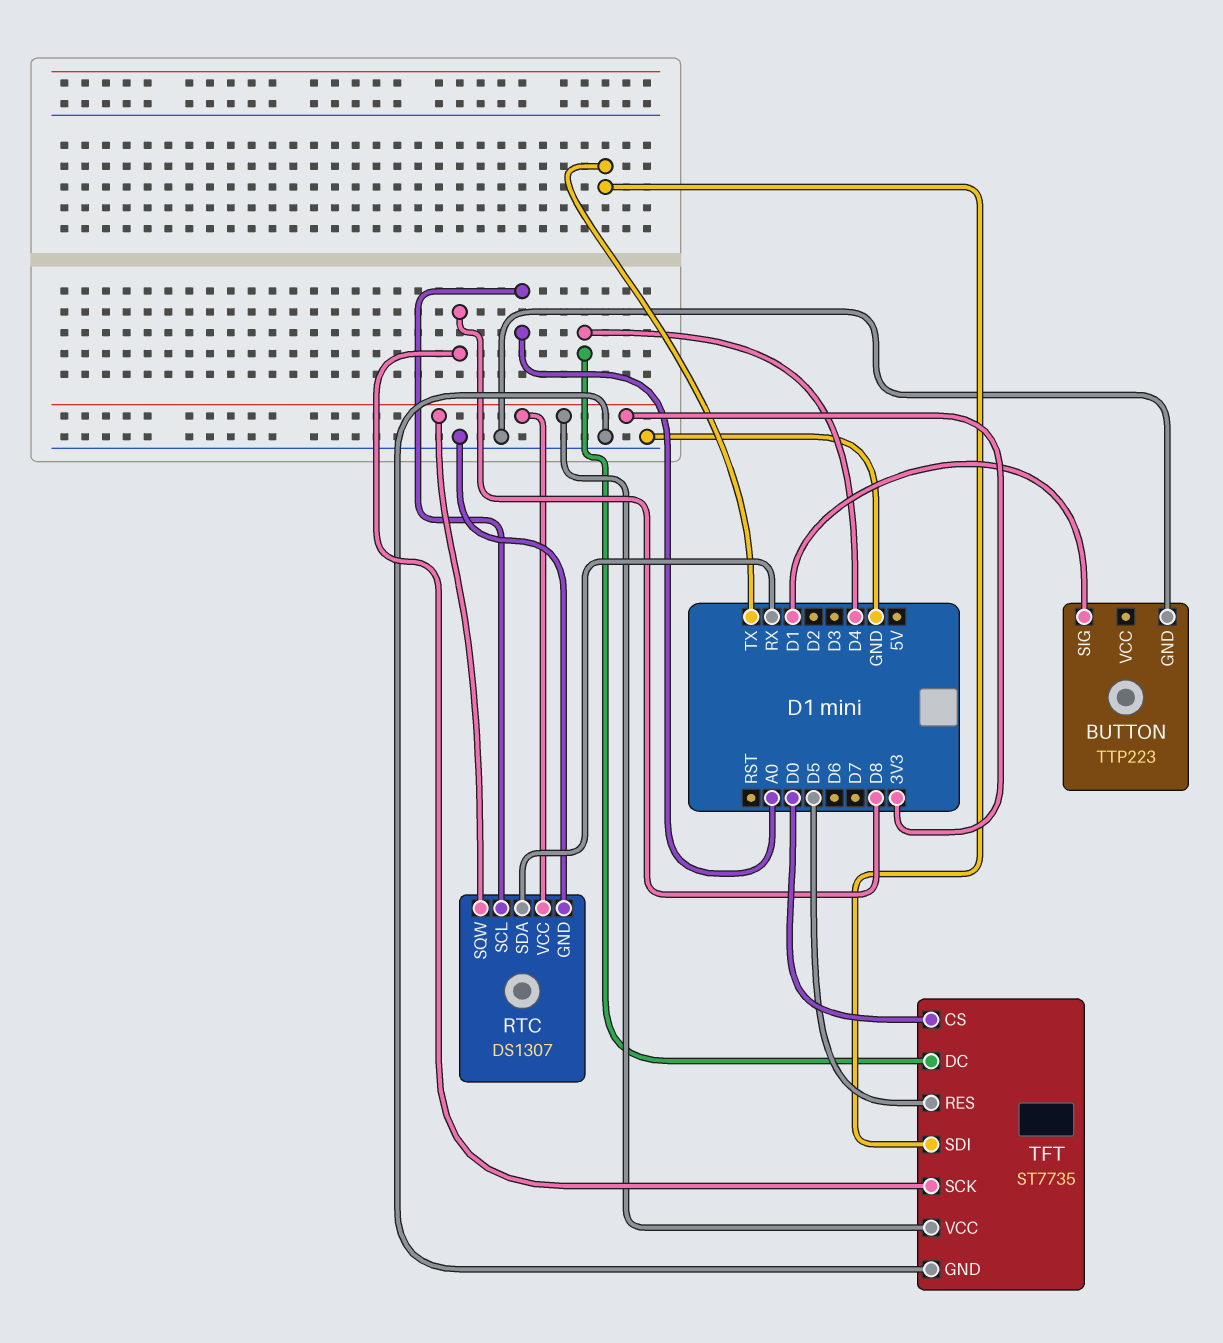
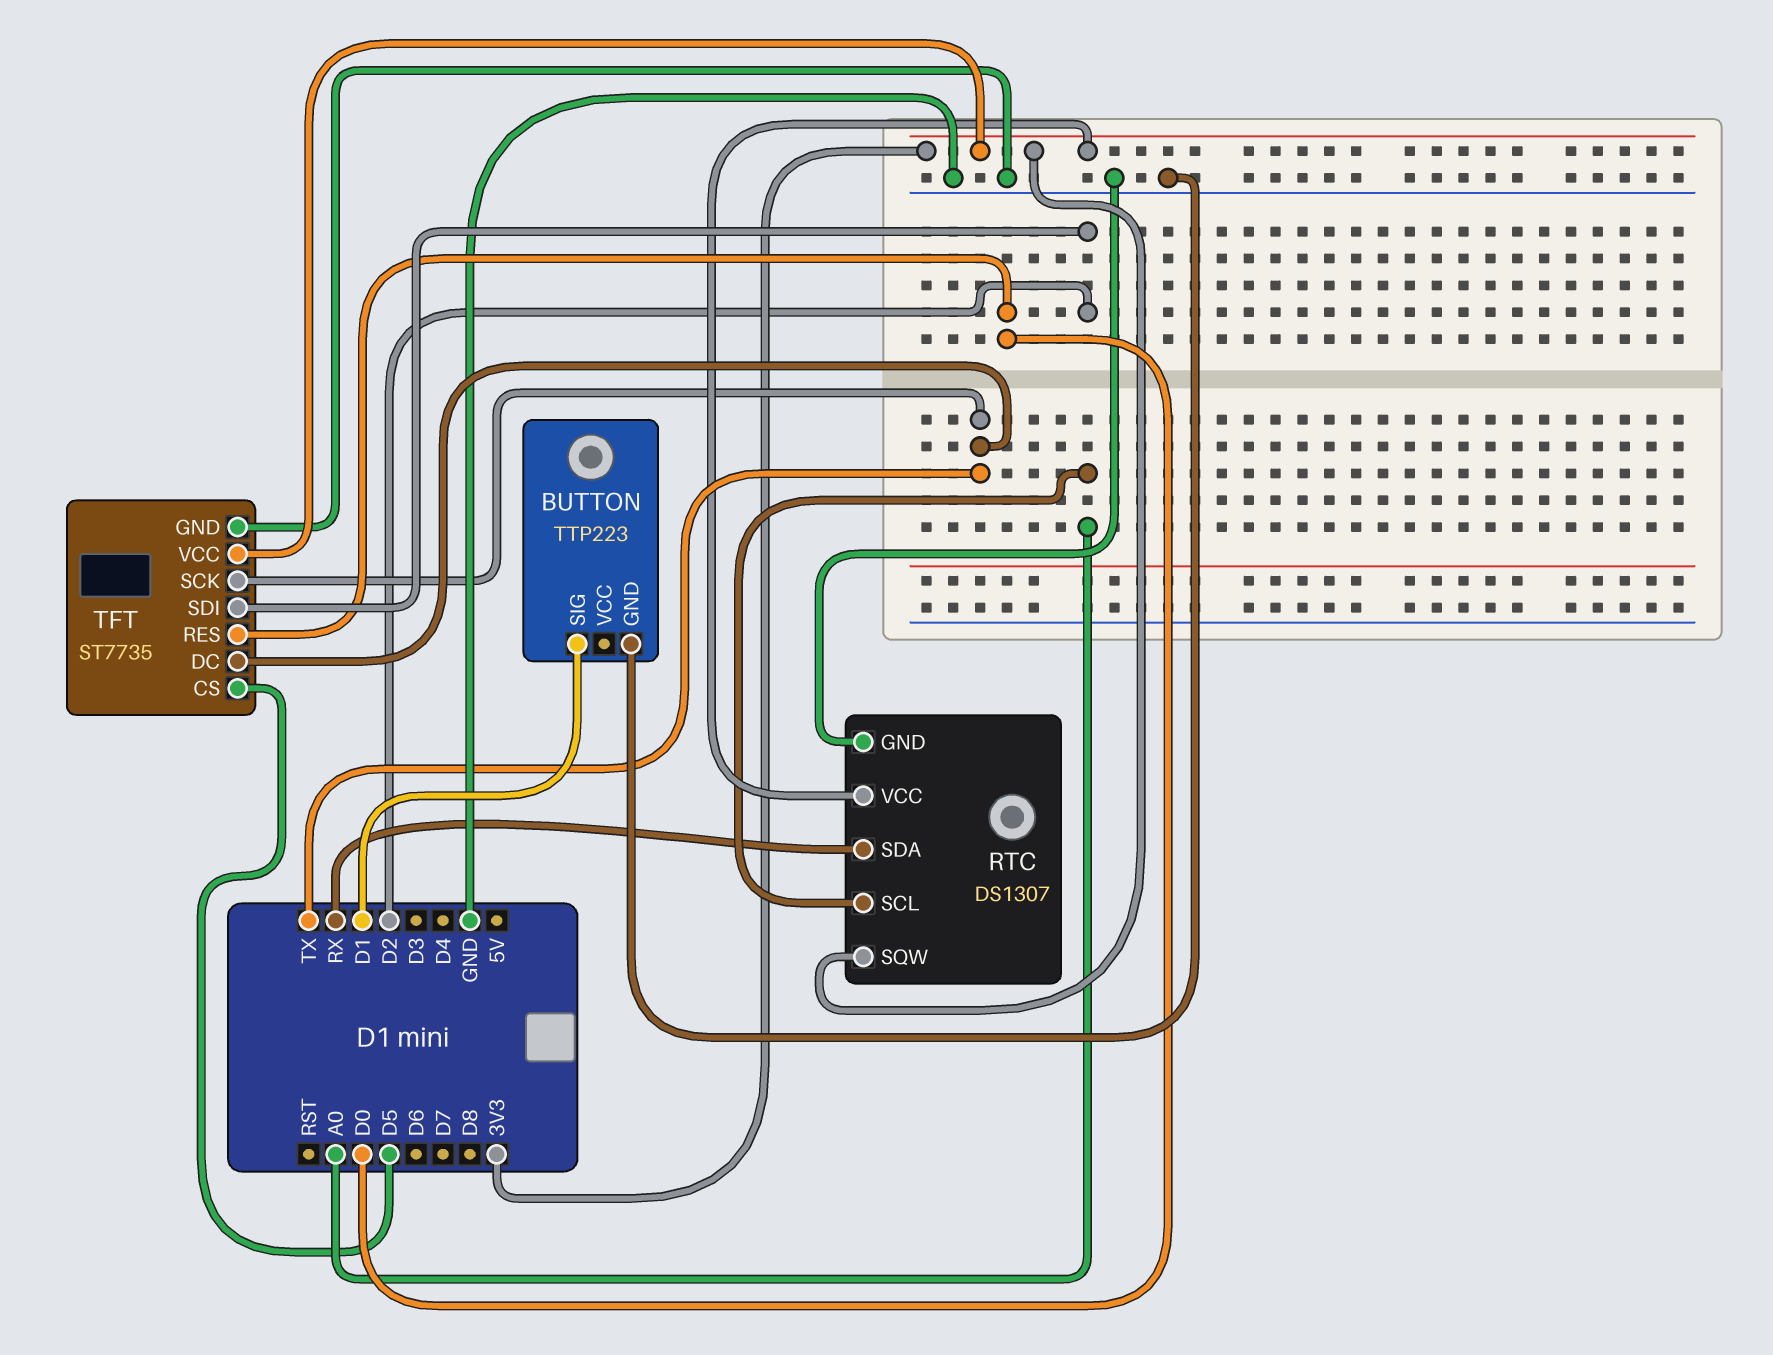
TFT pin CS: D0 -> D5
TFT pin DC: D4 -> TX
TFT pin RES: D5 -> D0
TFT pin SCK: D8 -> TX
TFT pin SDI: TX -> D2

